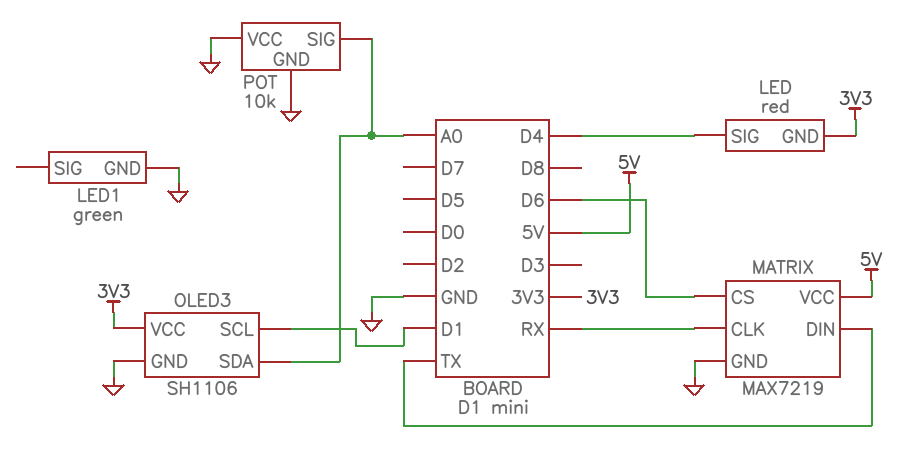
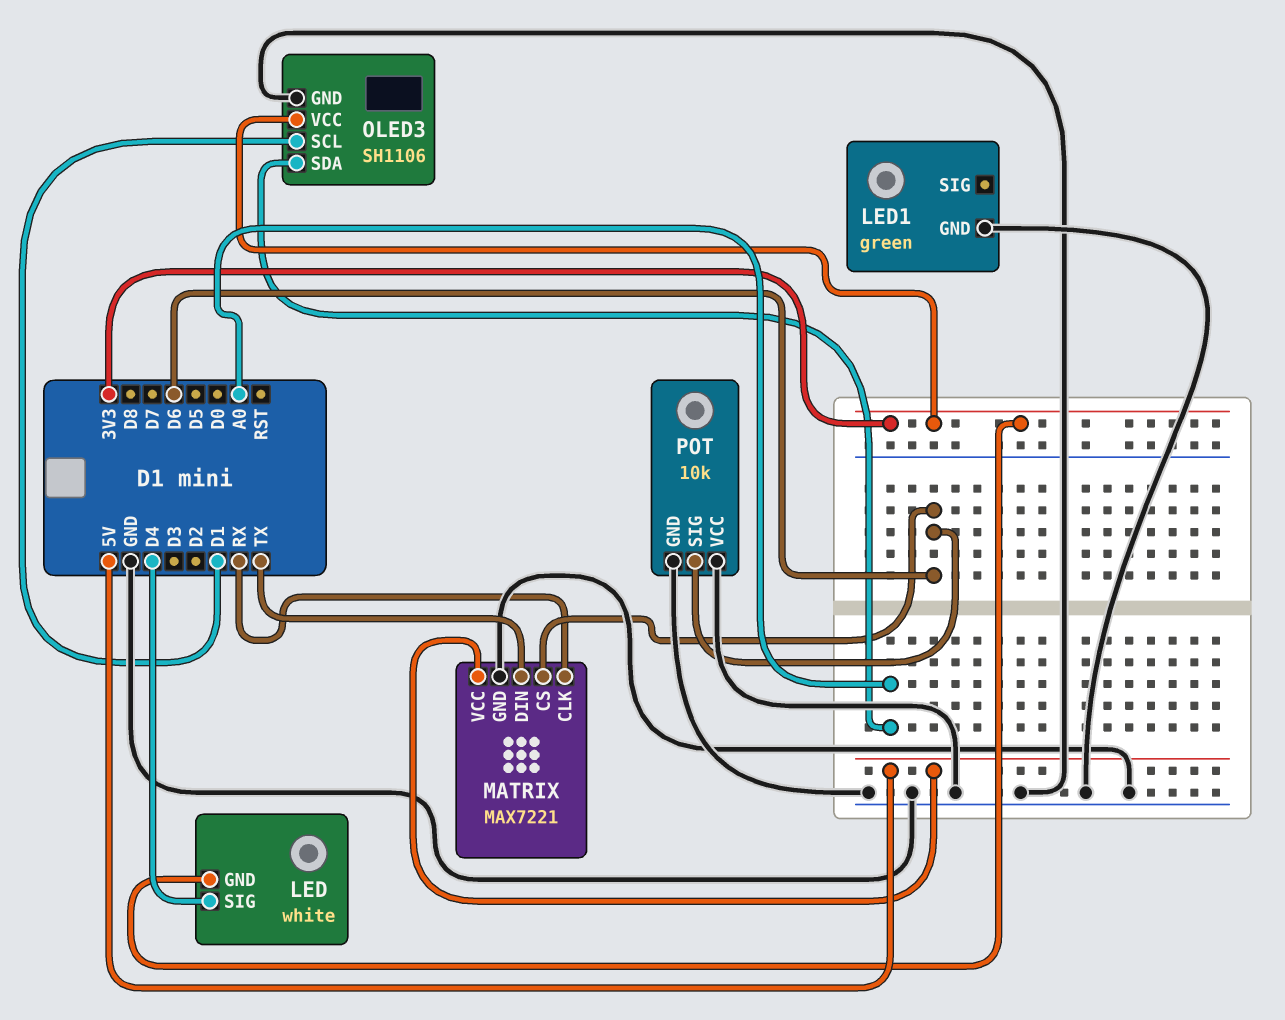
LED: red -> white
MATRIX: MAX7219 -> MAX7221
POT pin SIG: A0 -> D6

